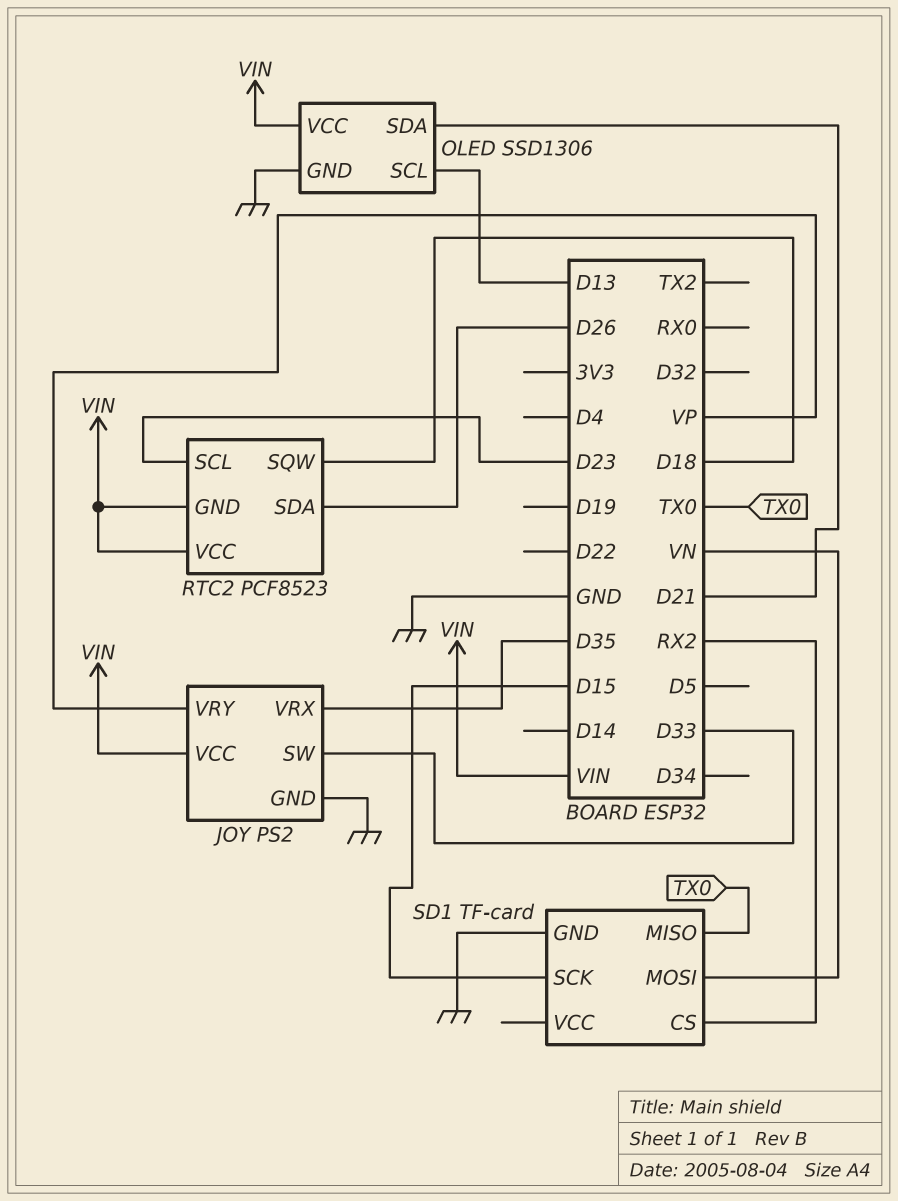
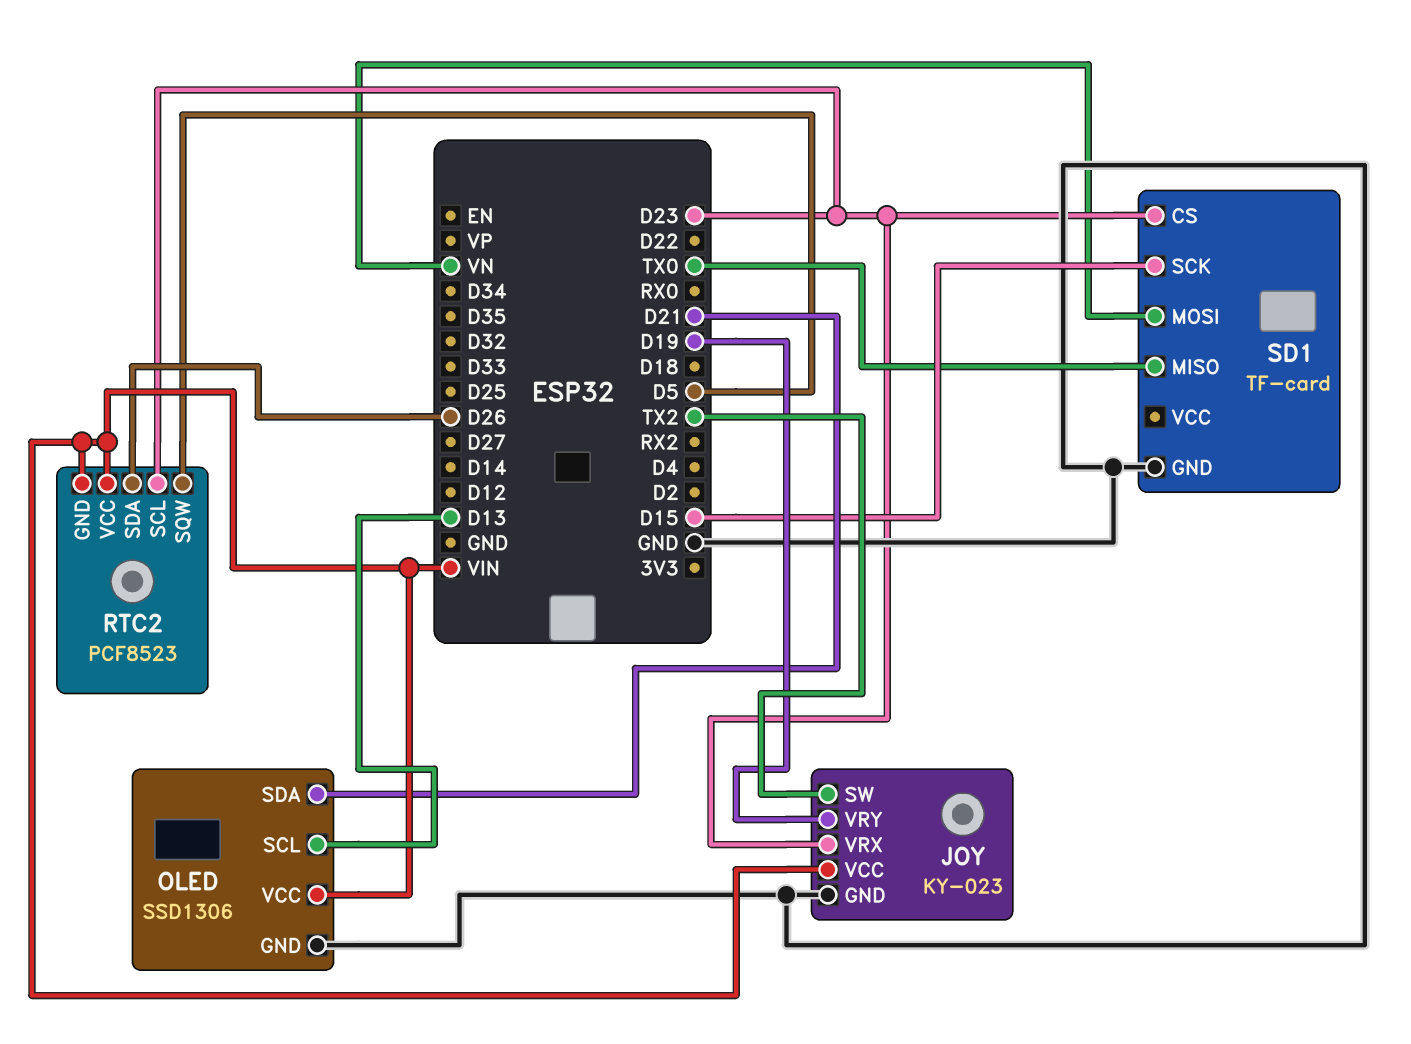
JOY: PS2 -> KY-023
JOY pin SW: D33 -> TX2
JOY pin VRX: D35 -> D23
JOY pin VRY: VP -> D19
RTC2 pin SQW: D18 -> D5
SD1 pin CS: RX2 -> D23

